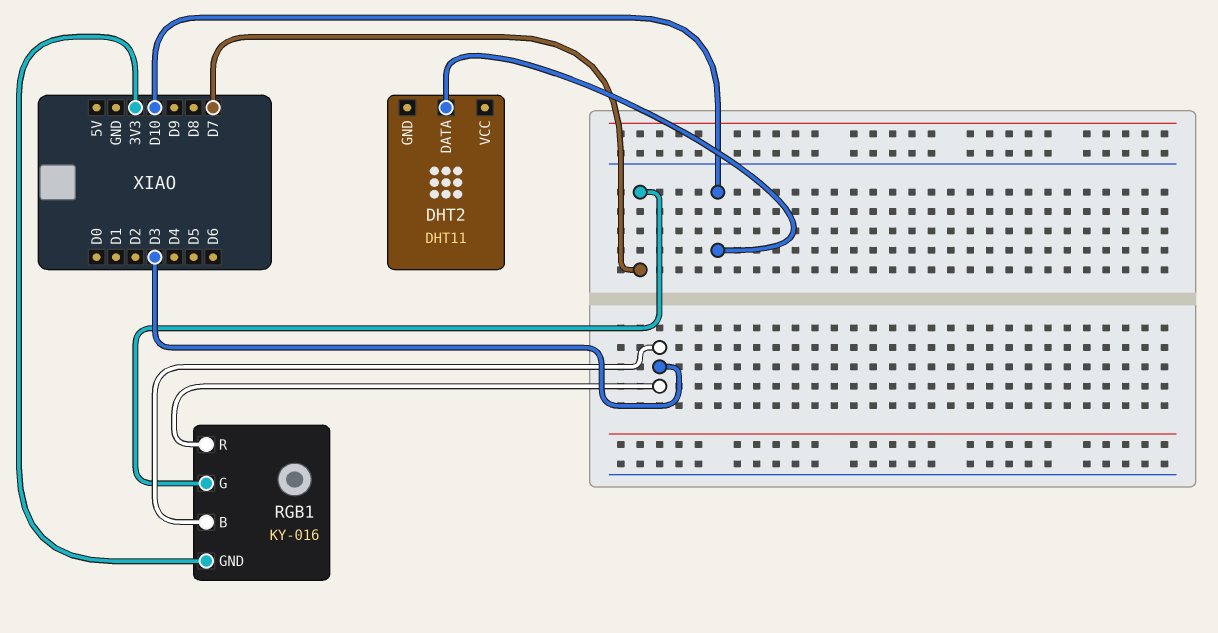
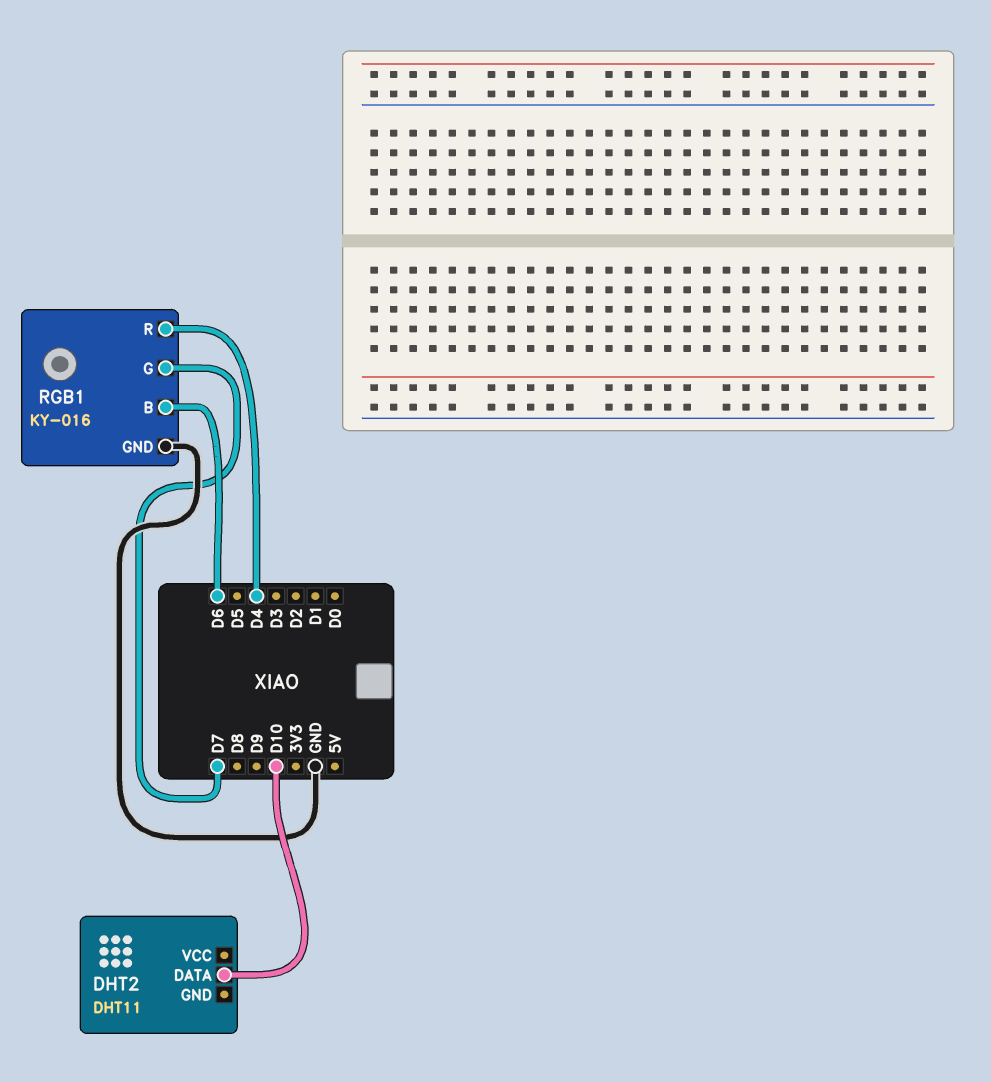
RGB1 pin B: D3 -> D6
RGB1 pin GND: 3V3 -> GND
RGB1 pin R: D3 -> D4

